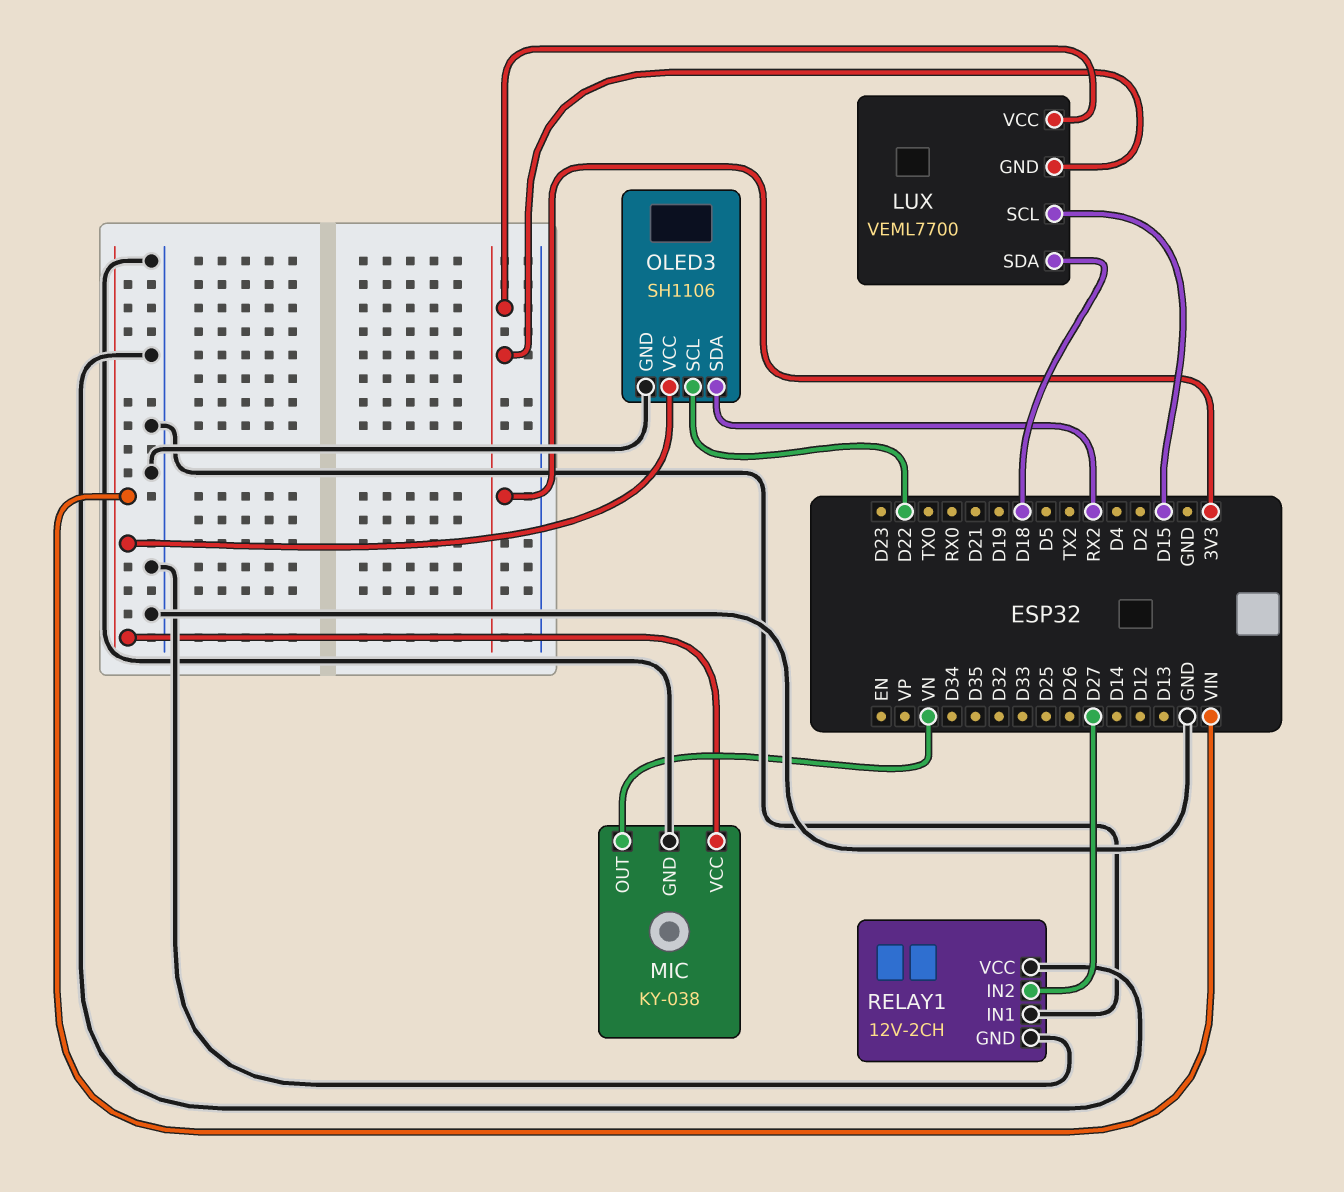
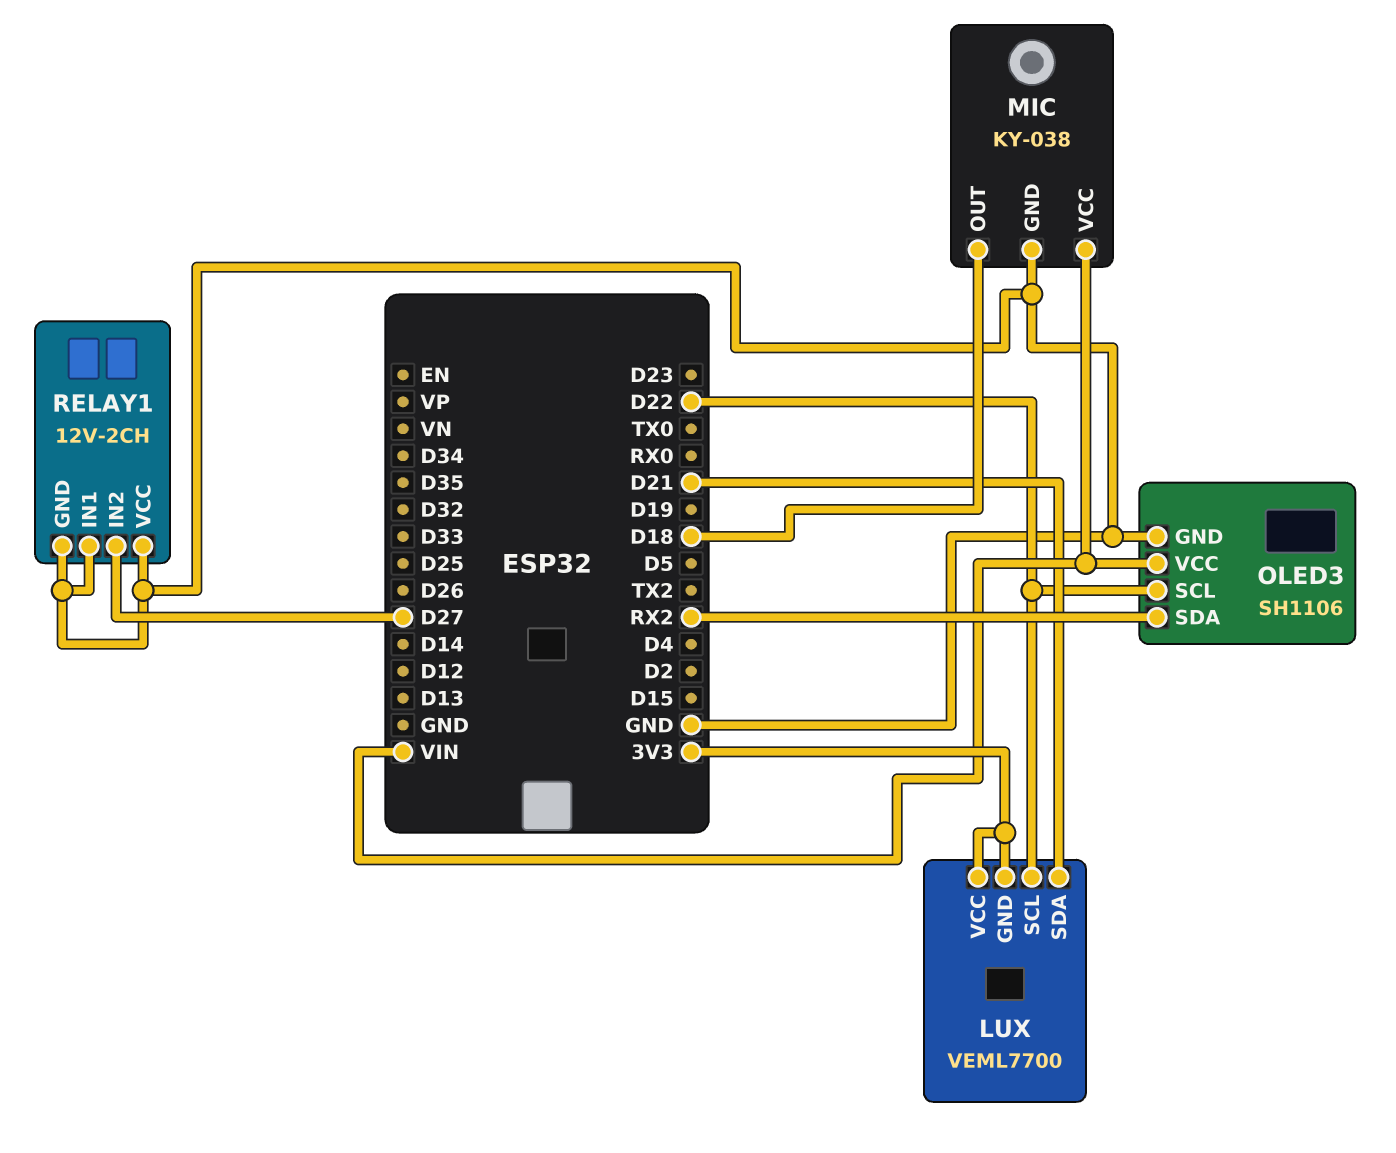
LUX pin SCL: D15 -> D22
LUX pin SDA: D18 -> D21
MIC pin OUT: VN -> D18

